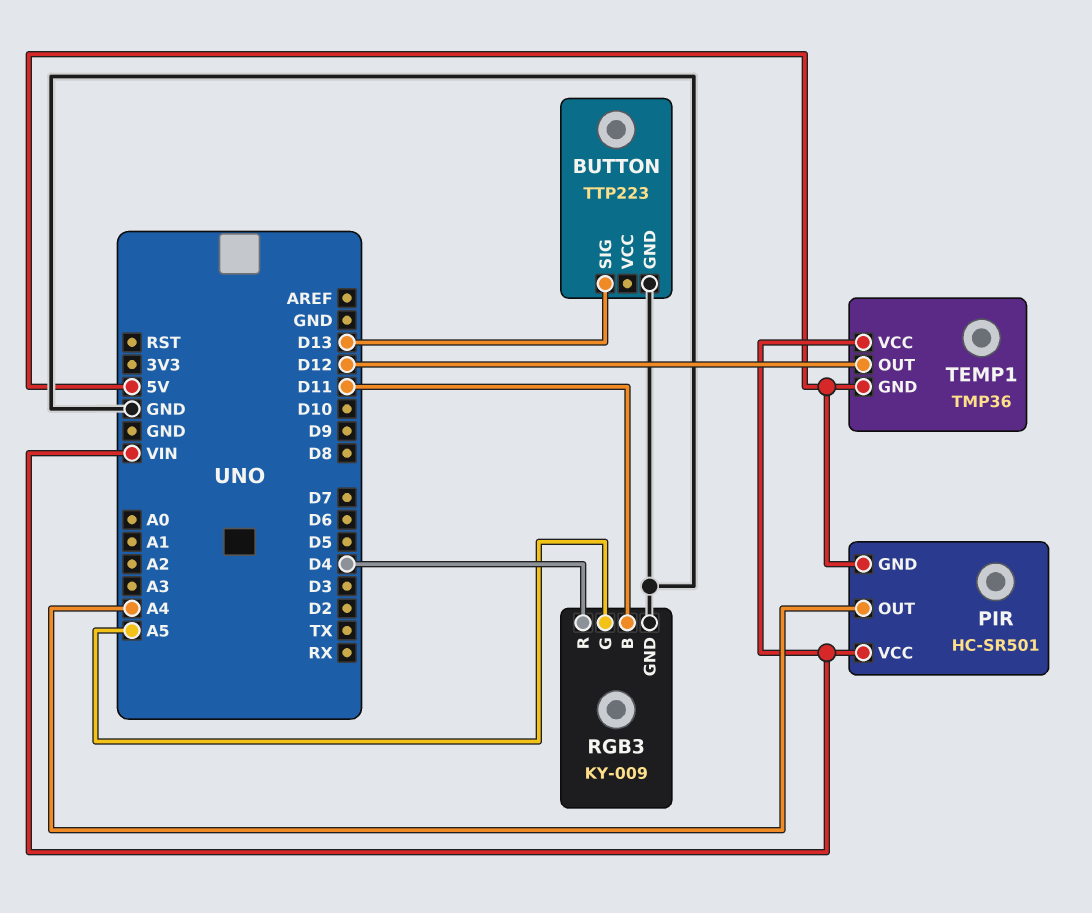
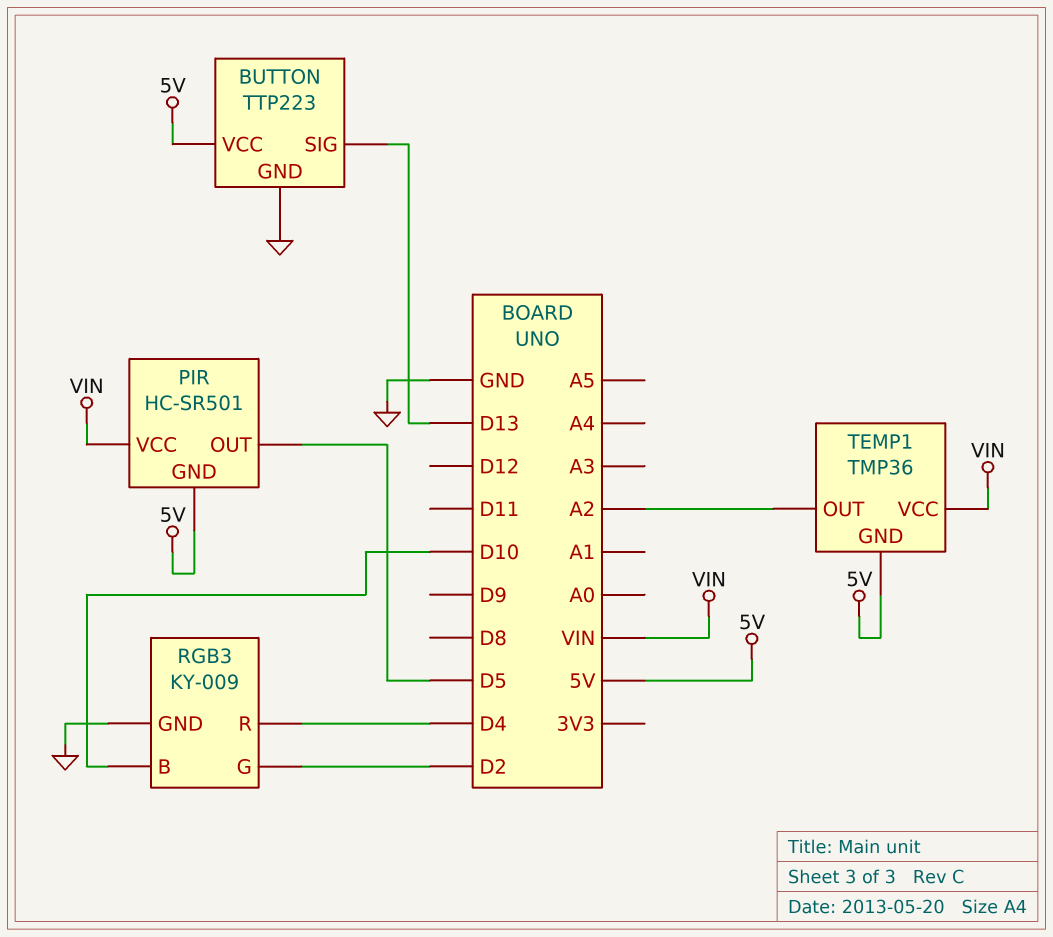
BUTTON pin VCC: none -> 5V
PIR pin OUT: A4 -> D5
RGB3 pin B: D11 -> D10
RGB3 pin G: A5 -> D2
TEMP1 pin OUT: D12 -> A2

